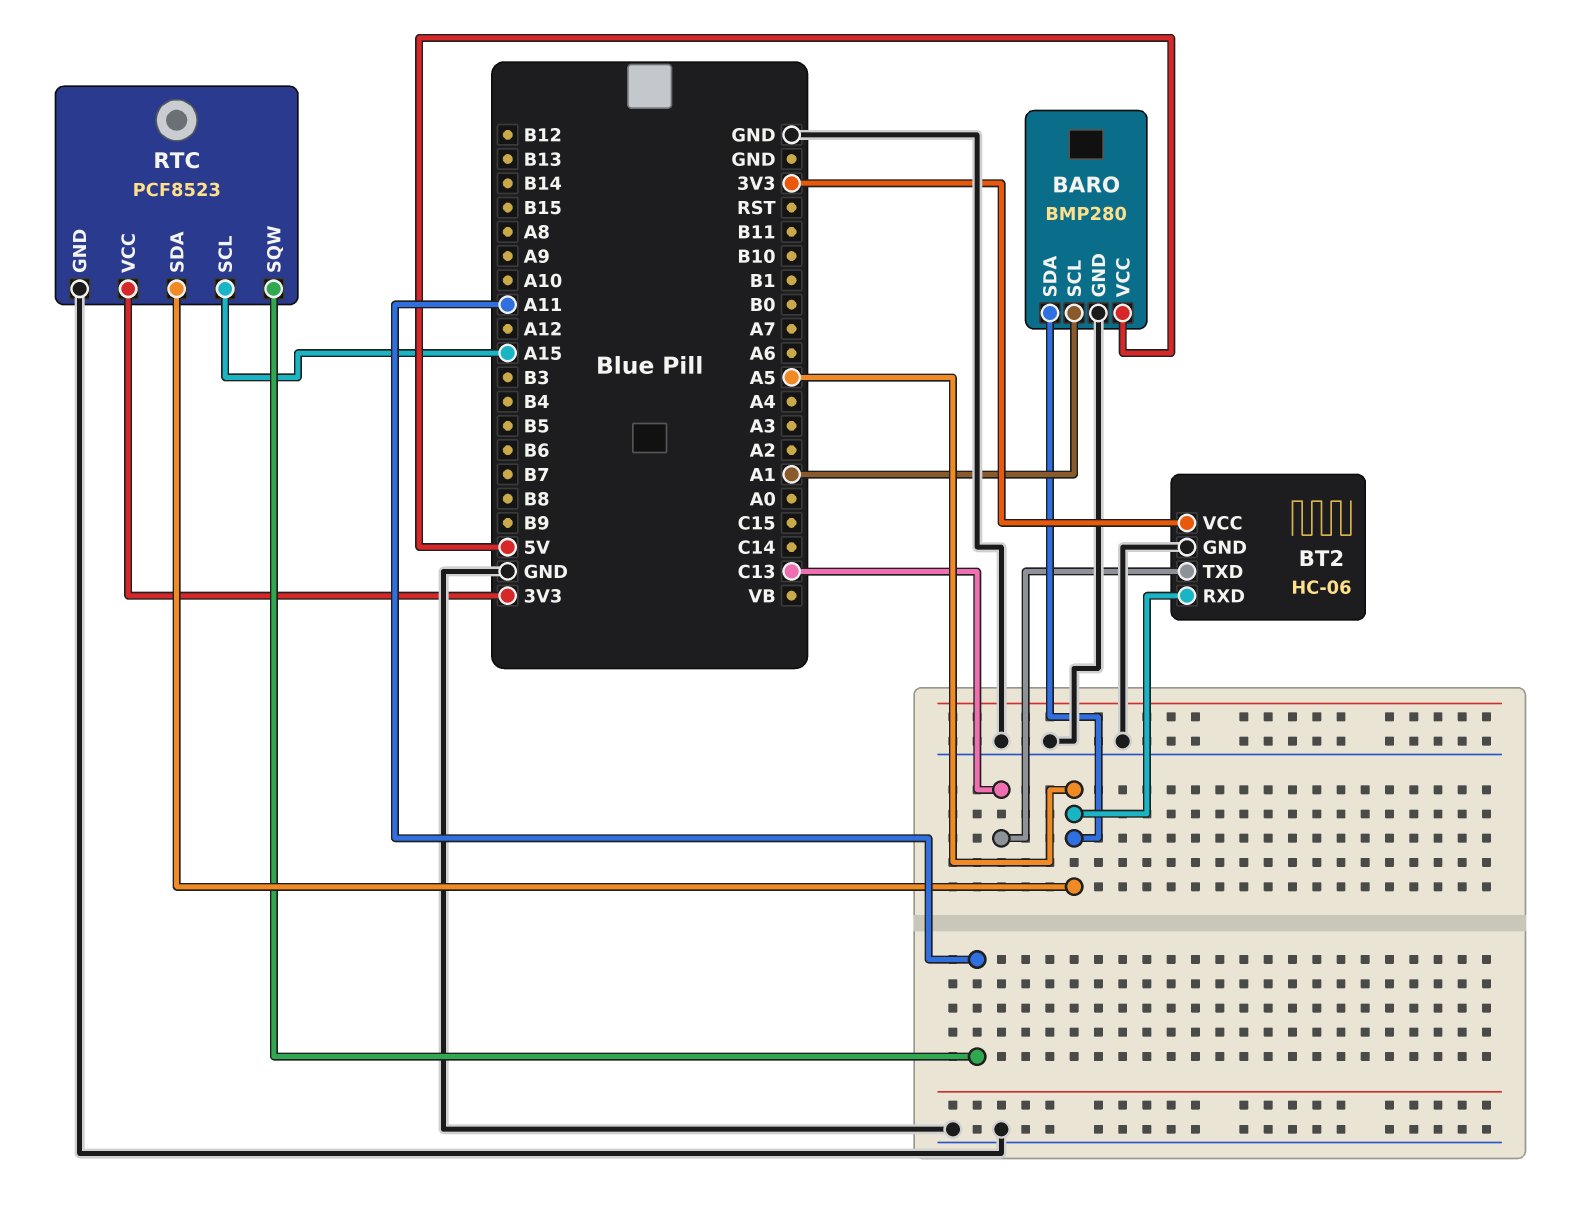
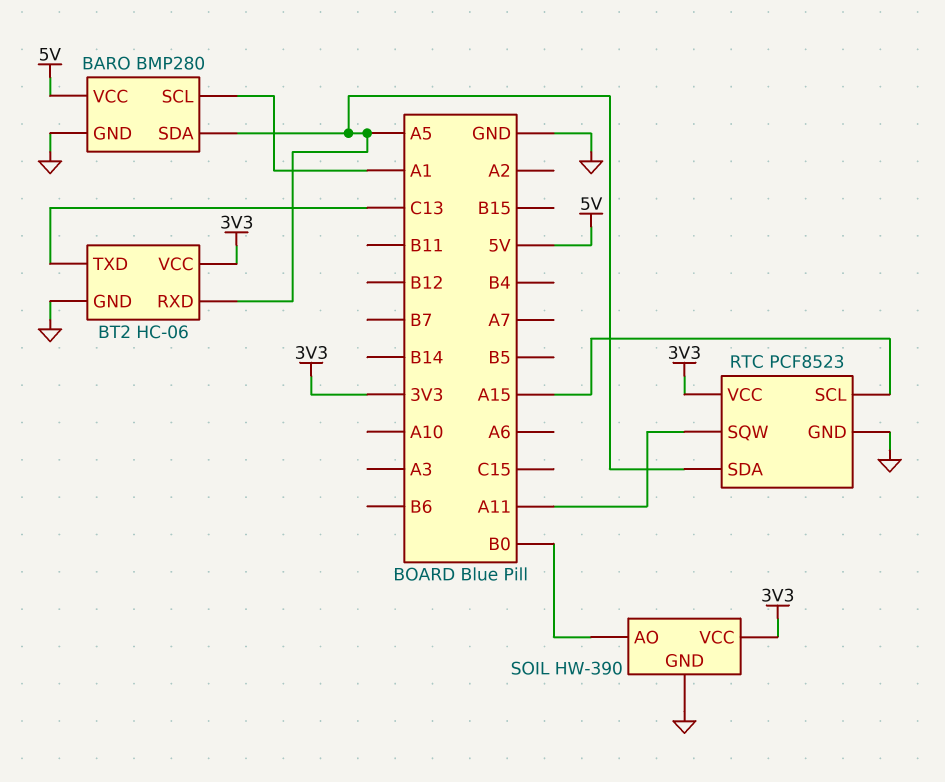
SOIL: none -> HW-390
SOIL pin AO: none -> B0
SOIL pin GND: none -> GND
SOIL pin VCC: none -> 3V3

